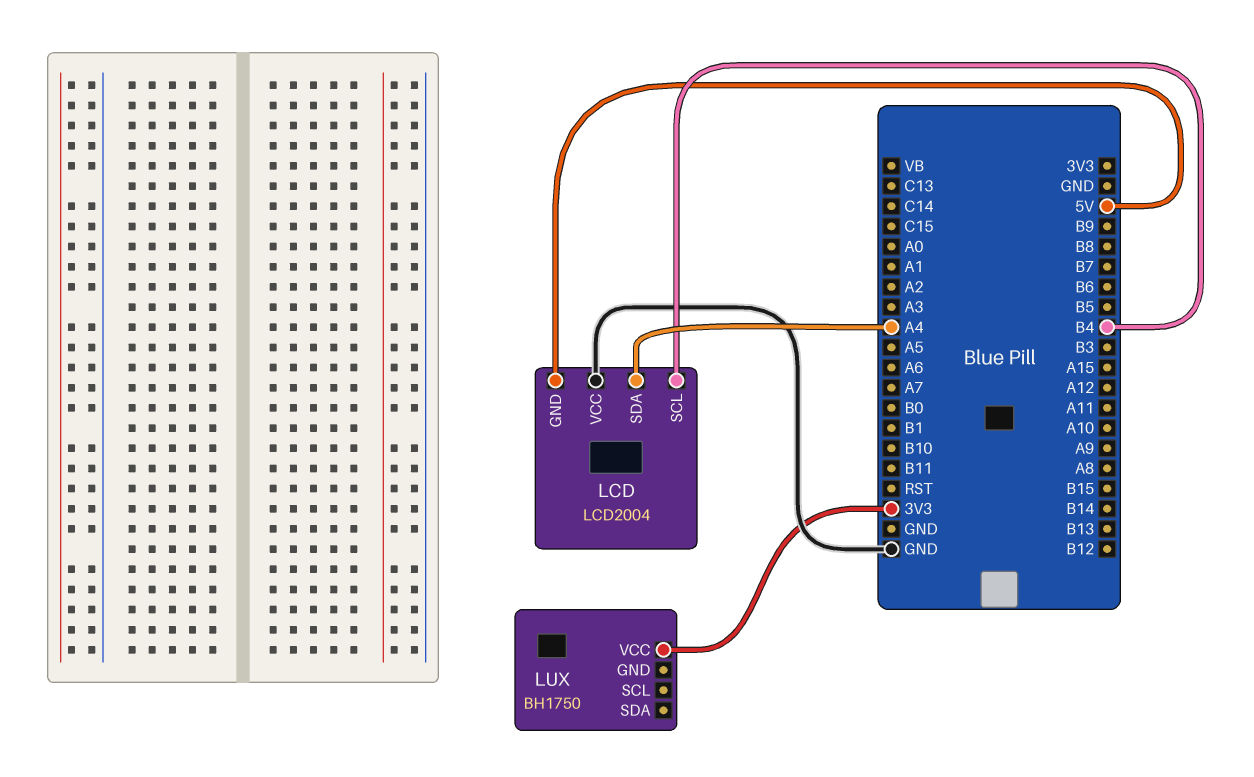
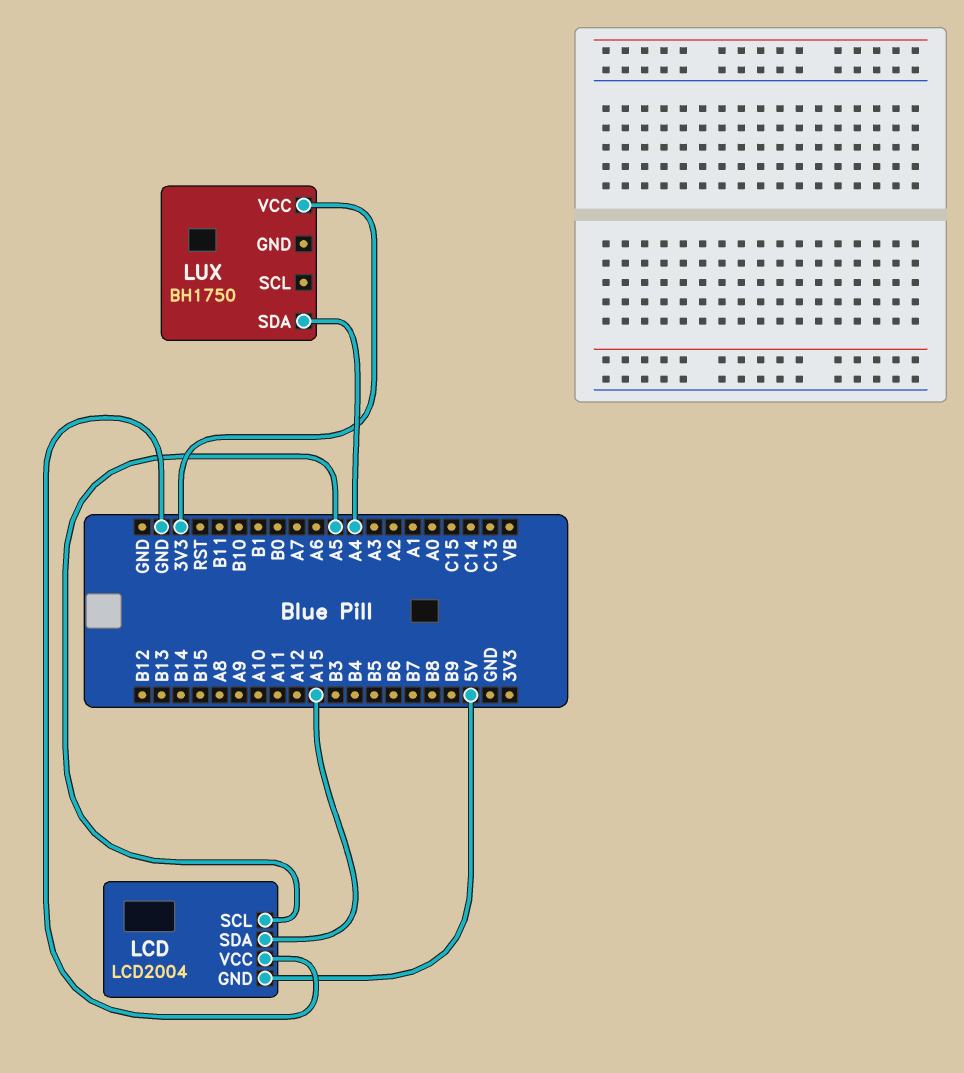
LCD pin SCL: B4 -> A5
LCD pin SDA: A4 -> A15
LUX pin SDA: none -> A4

